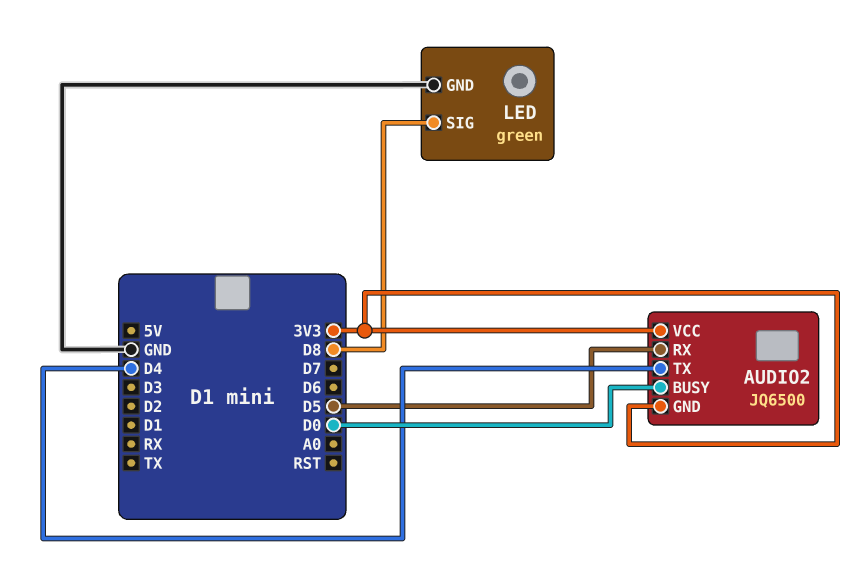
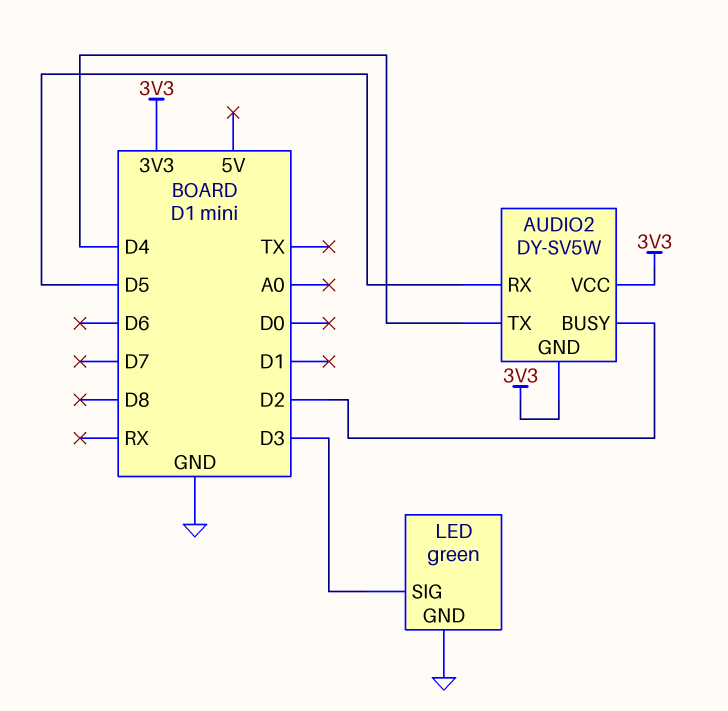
AUDIO2: JQ6500 -> DY-SV5W
AUDIO2 pin BUSY: D0 -> D2
LED pin SIG: D8 -> D3

